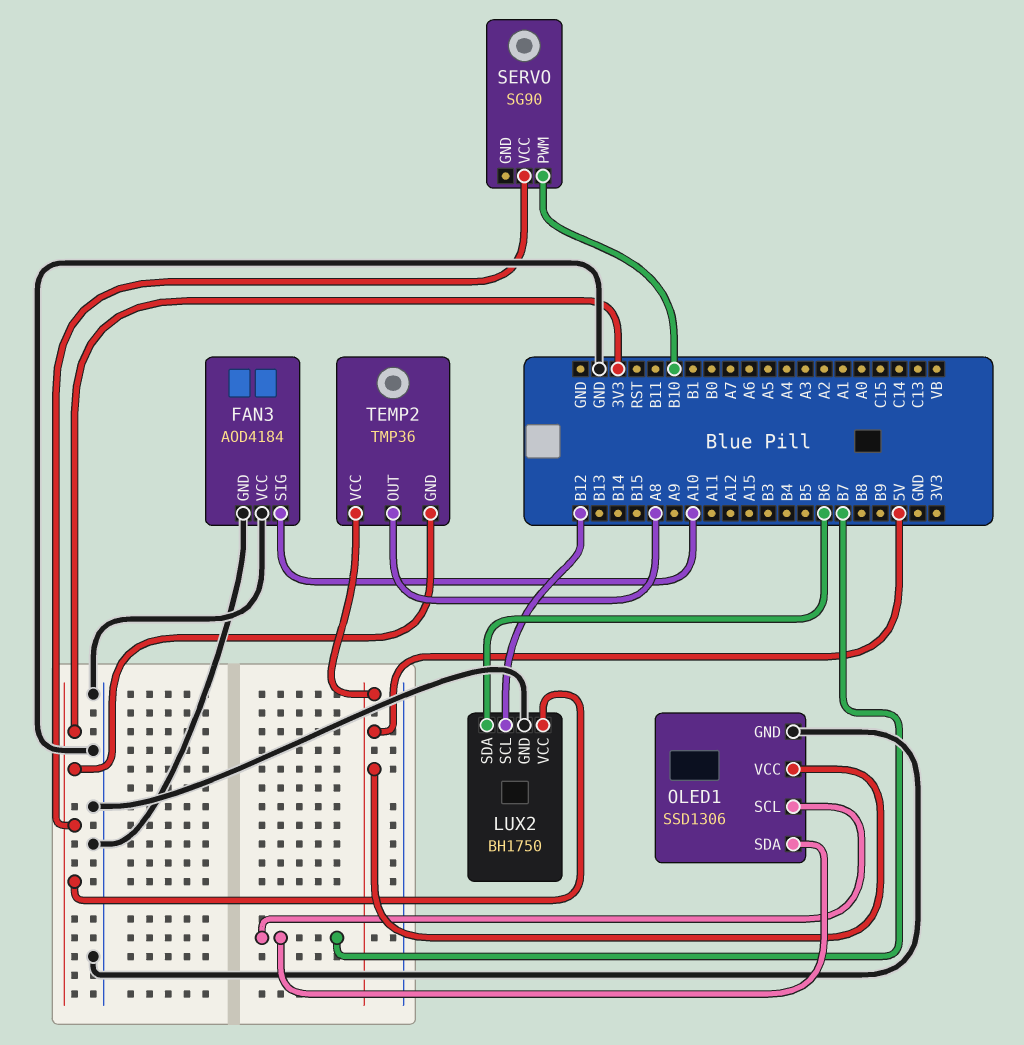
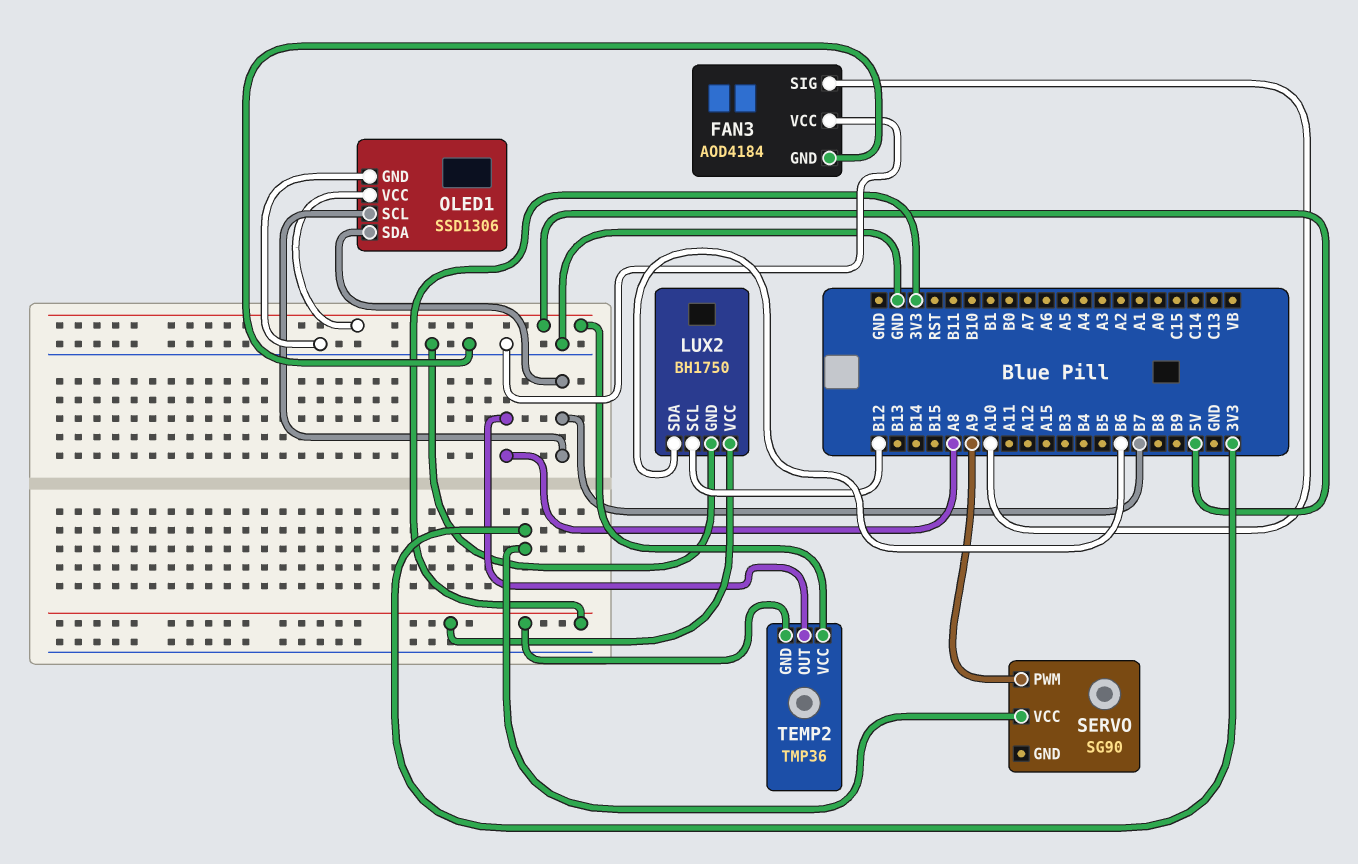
SERVO pin PWM: B10 -> A9

